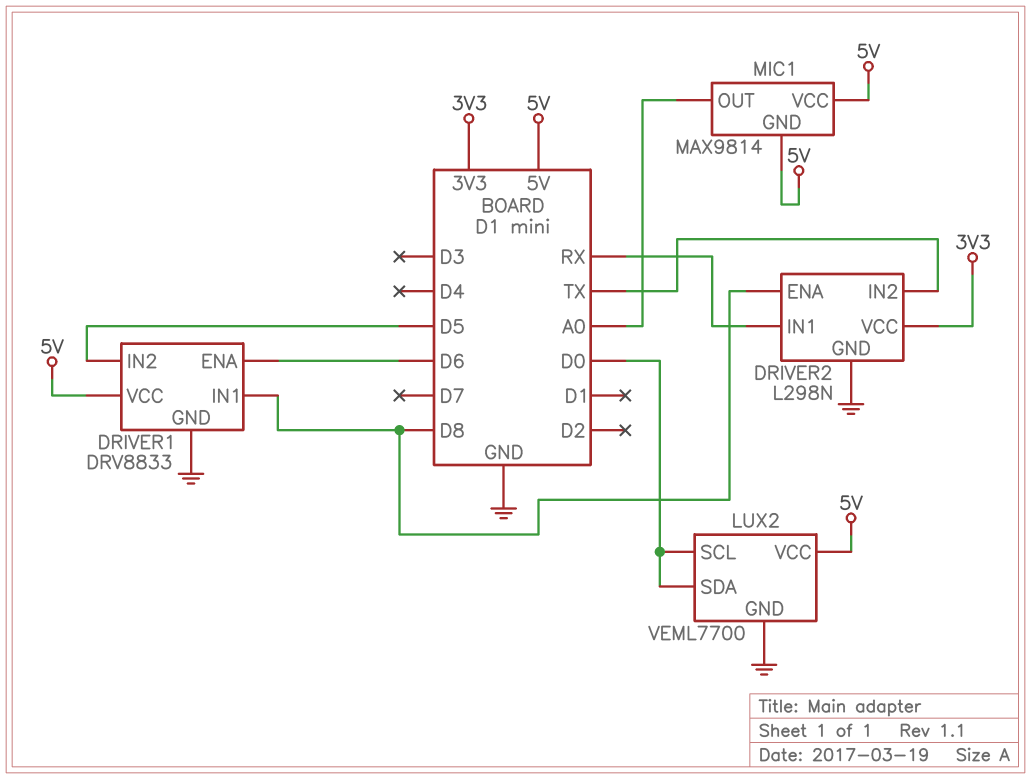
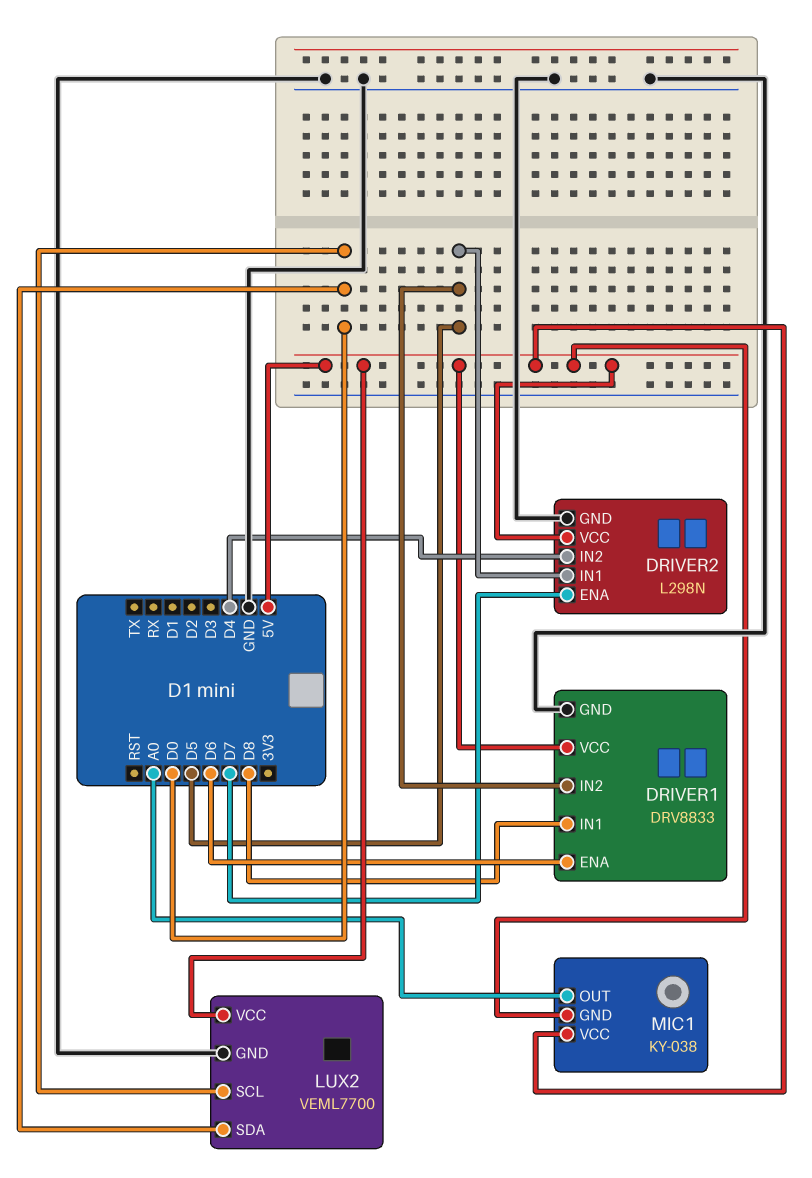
DRIVER2 pin ENA: D8 -> D7
DRIVER2 pin IN1: RX -> D5
DRIVER2 pin IN2: TX -> D4
DRIVER2 pin VCC: 3V3 -> 5V
MIC1: MAX9814 -> KY-038

